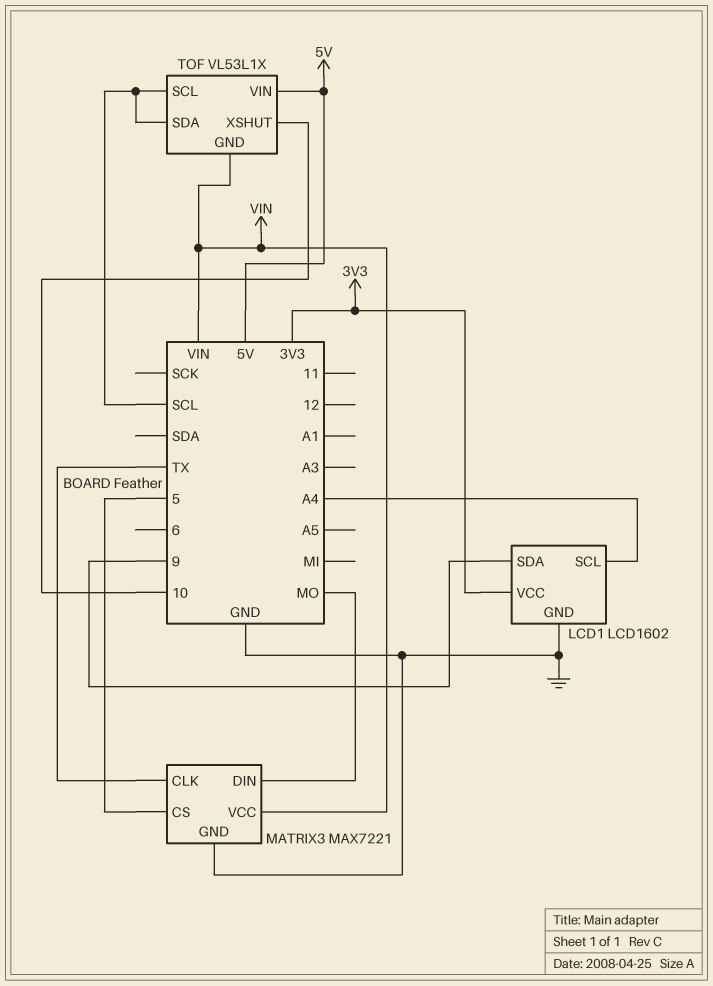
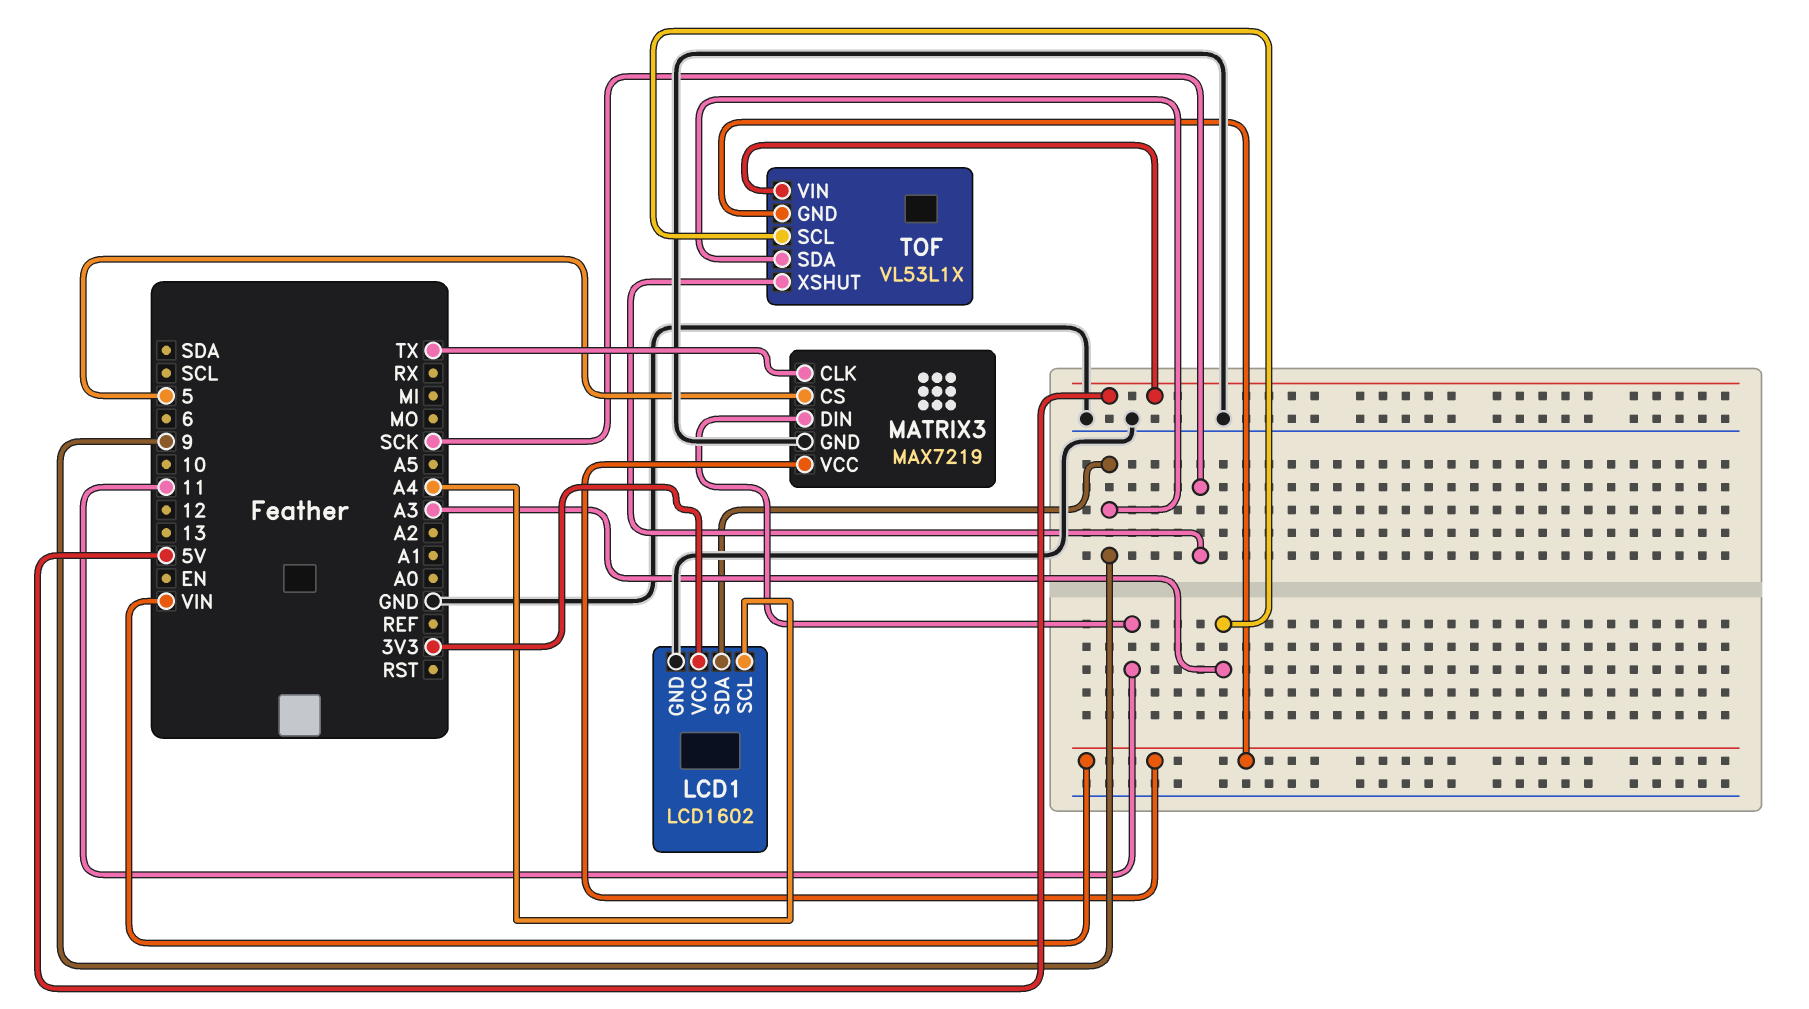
MATRIX3: MAX7221 -> MAX7219
MATRIX3 pin DIN: MO -> 11
TOF pin SCL: SCL -> A3
TOF pin SDA: SCL -> 9
TOF pin XSHUT: 10 -> SCK

